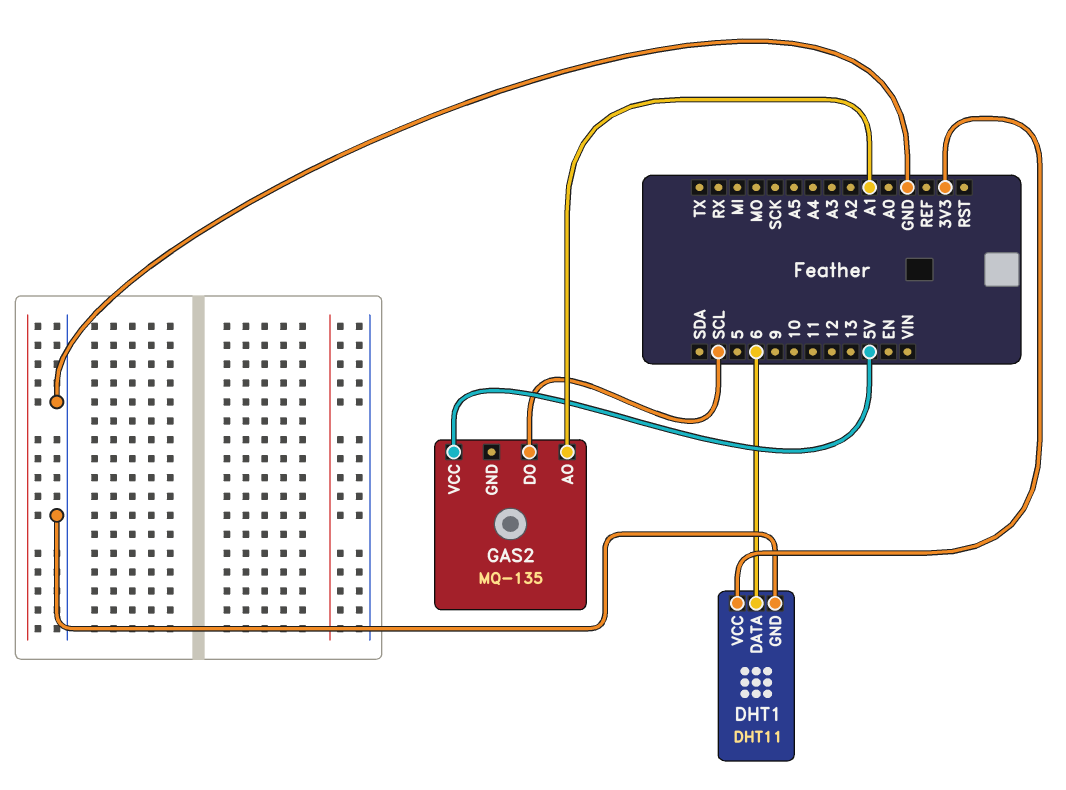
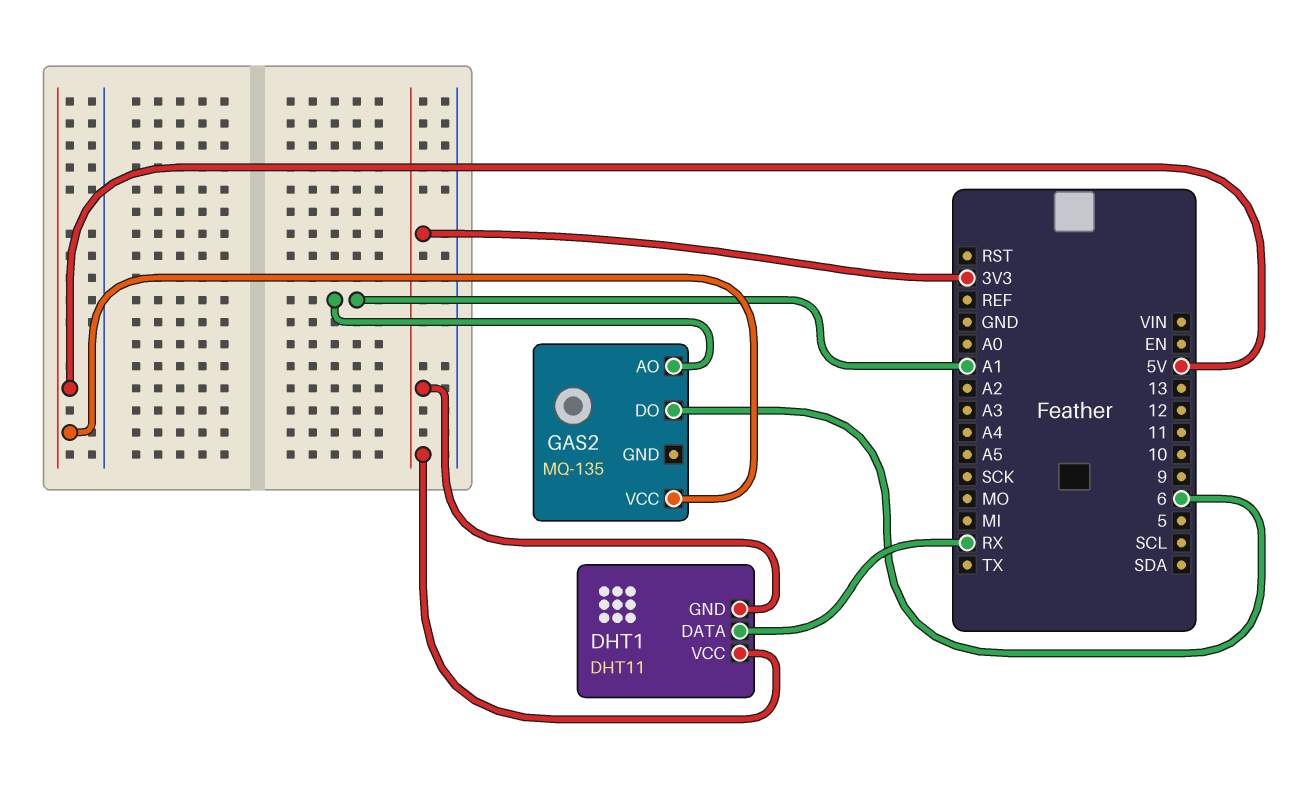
DHT1 pin DATA: 6 -> RX
DHT1 pin GND: GND -> 3V3
GAS2 pin DO: SCL -> 6

